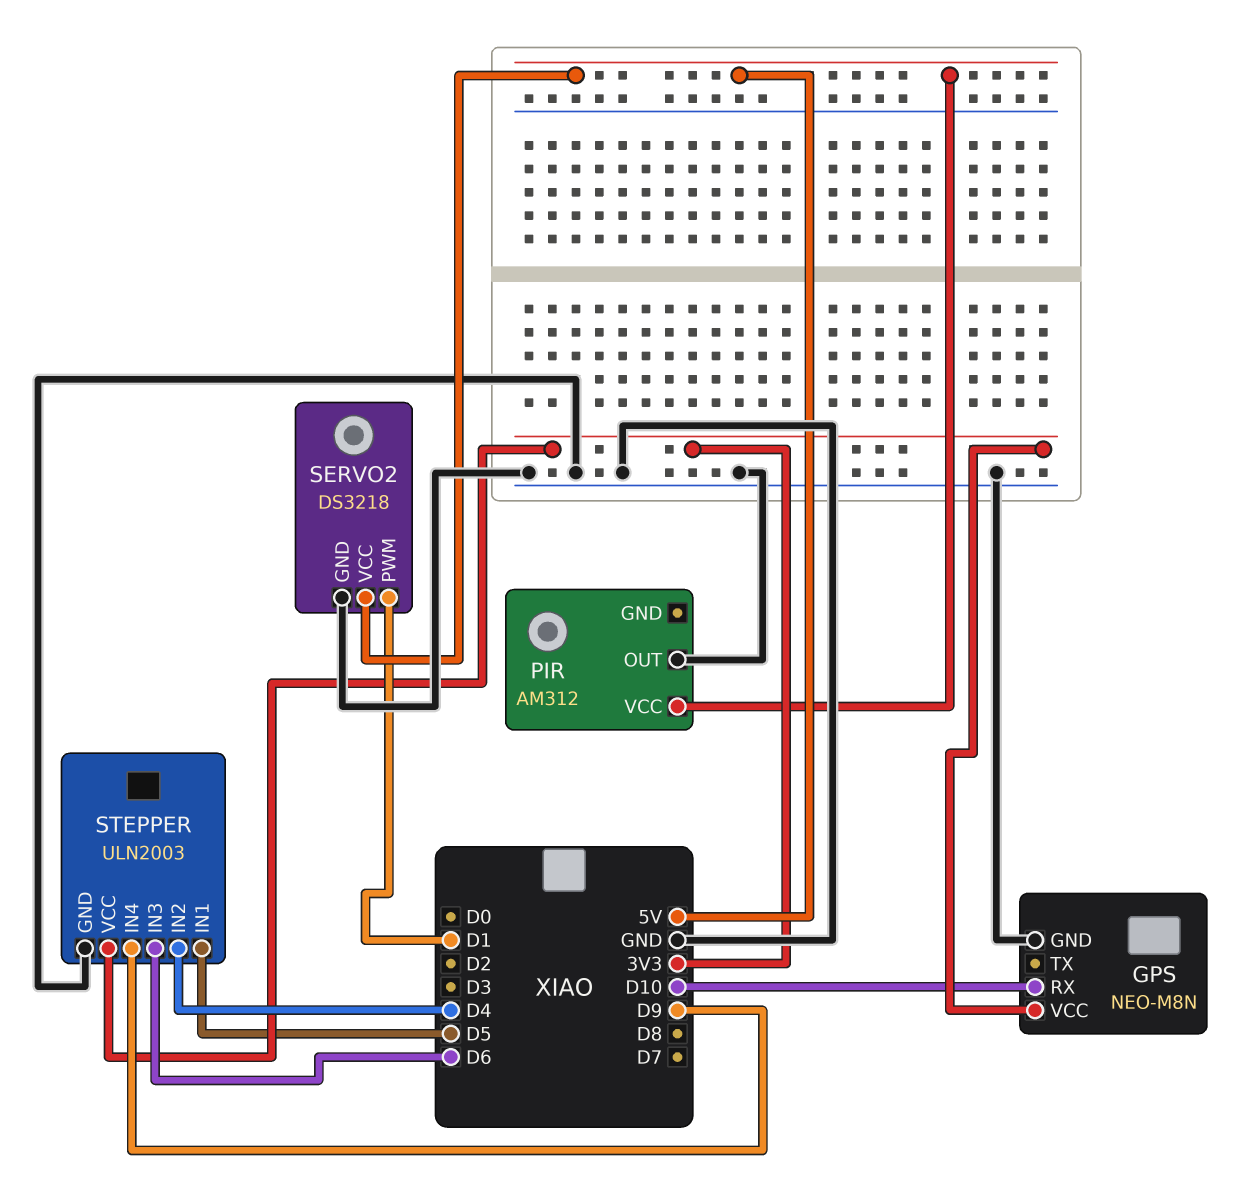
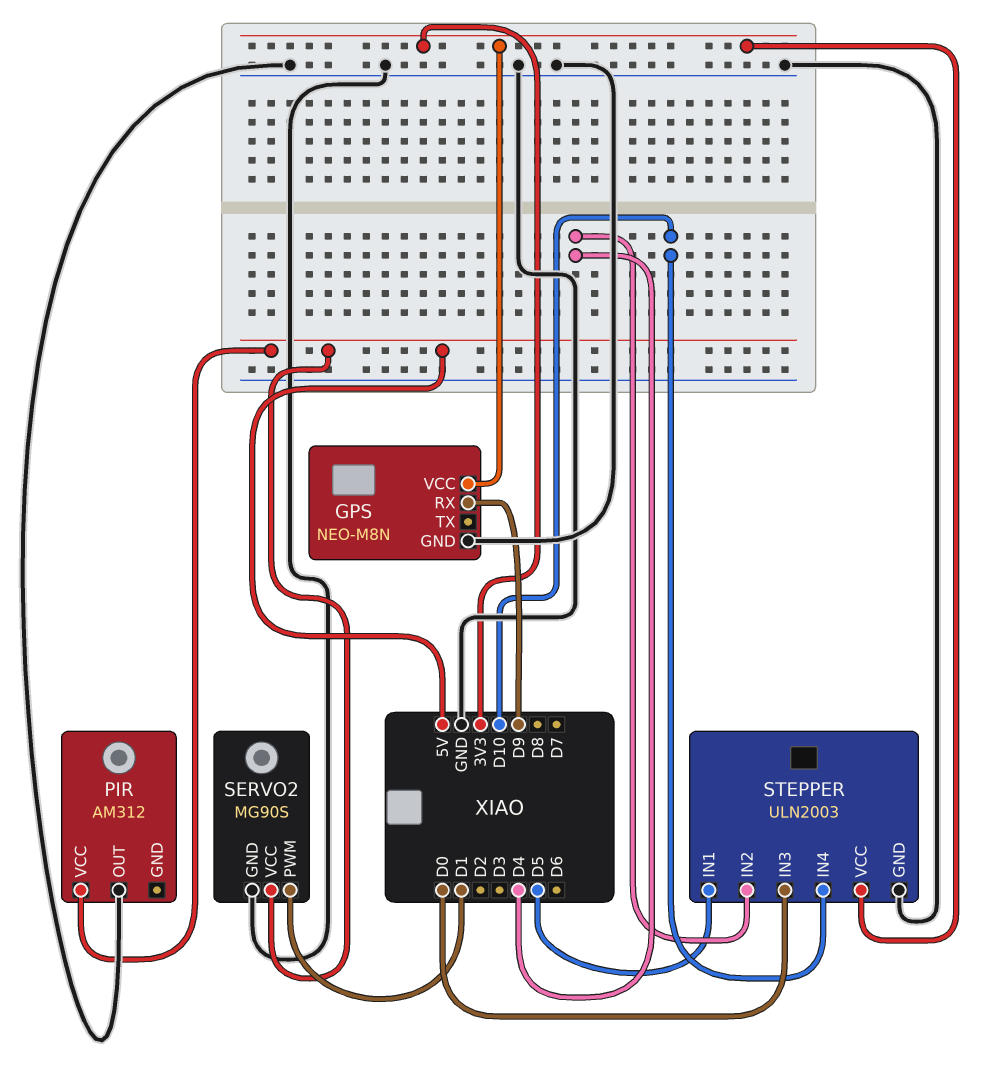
GPS pin RX: D10 -> D9
SERVO2: DS3218 -> MG90S
STEPPER pin IN3: D6 -> D0
STEPPER pin IN4: D9 -> D10

